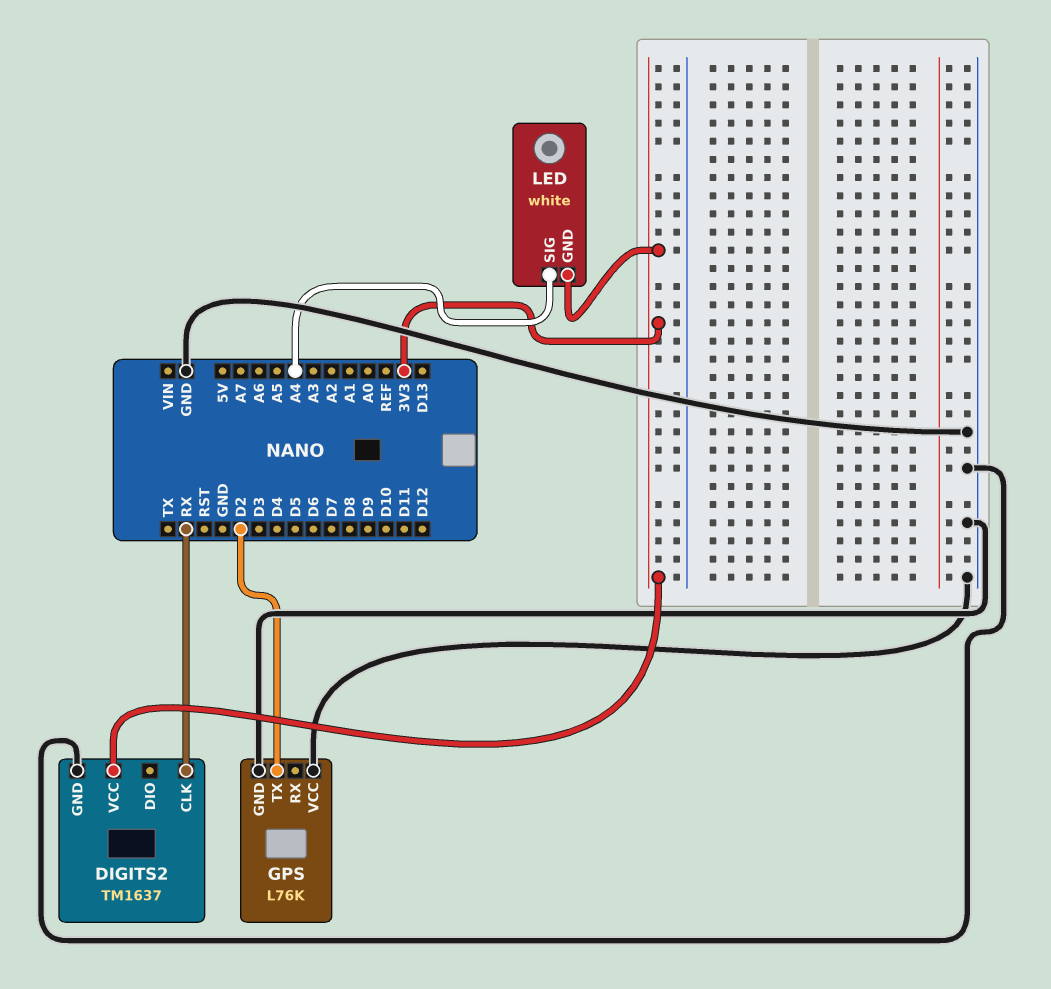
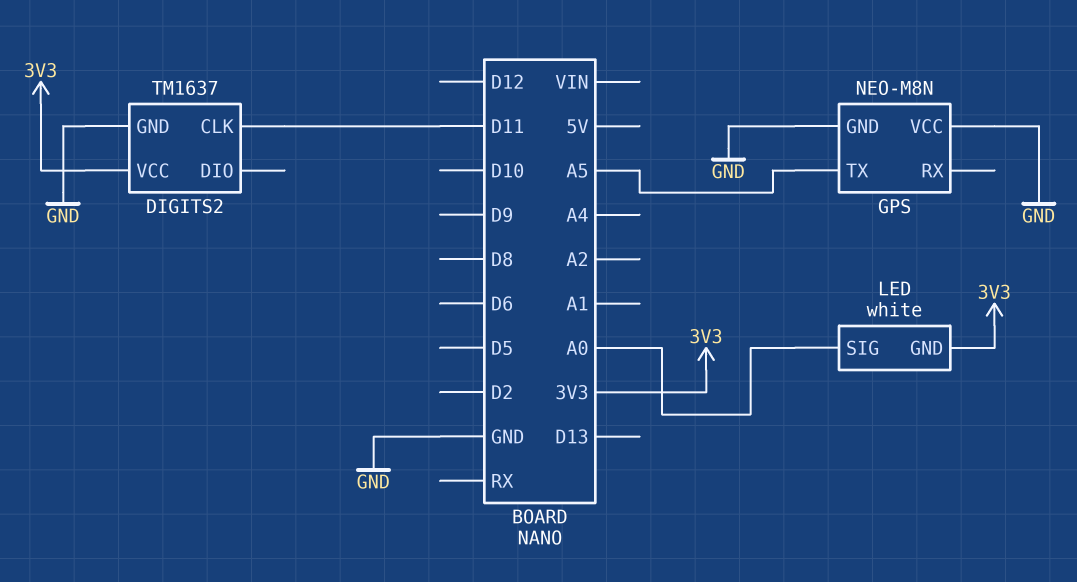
DIGITS2 pin CLK: RX -> D11
GPS: L76K -> NEO-M8N
GPS pin TX: D2 -> A5
LED pin SIG: A4 -> A0

